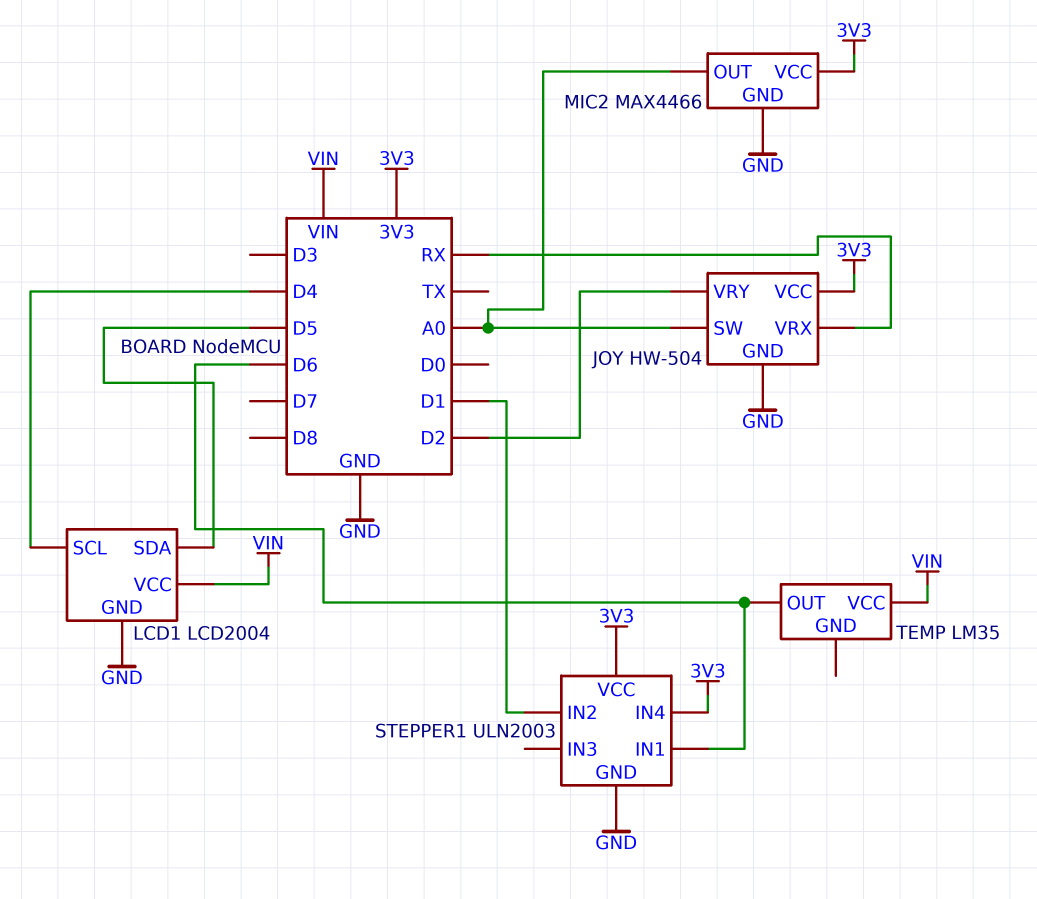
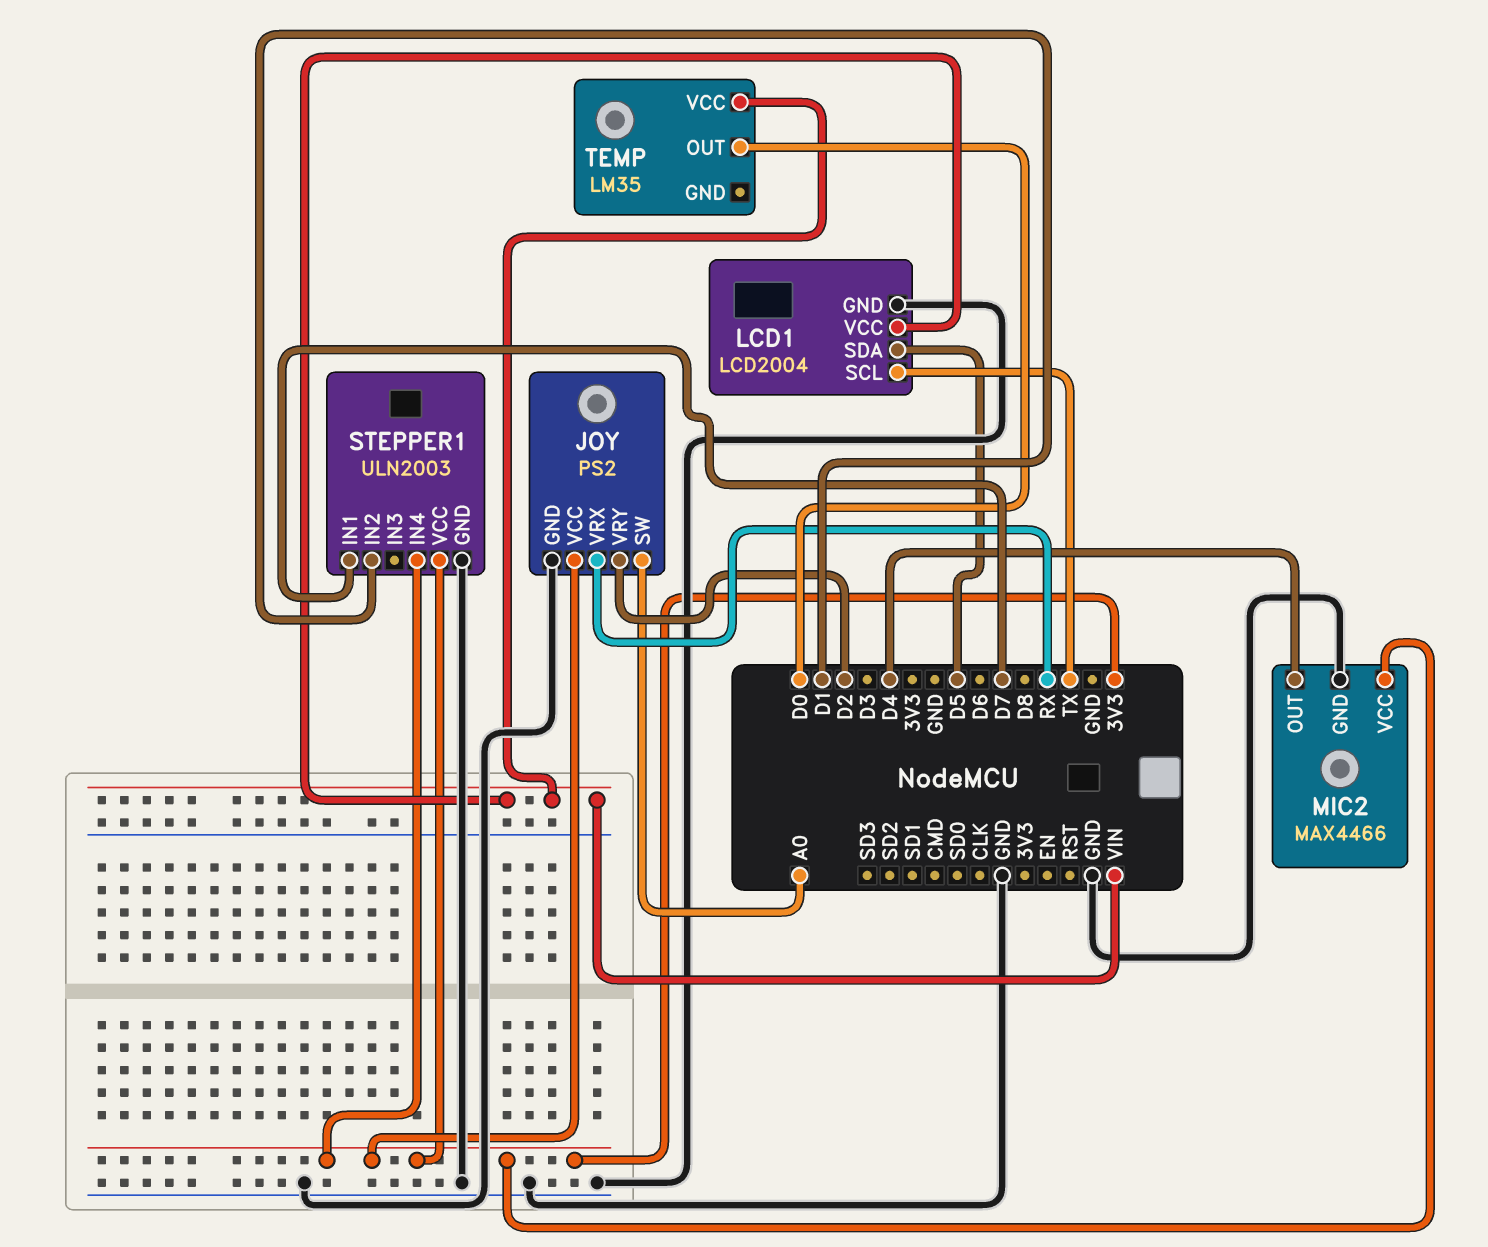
JOY: HW-504 -> PS2
LCD1 pin SCL: D4 -> TX
MIC2 pin OUT: A0 -> D4
STEPPER1 pin IN1: D6 -> D7
TEMP pin OUT: D6 -> D0

